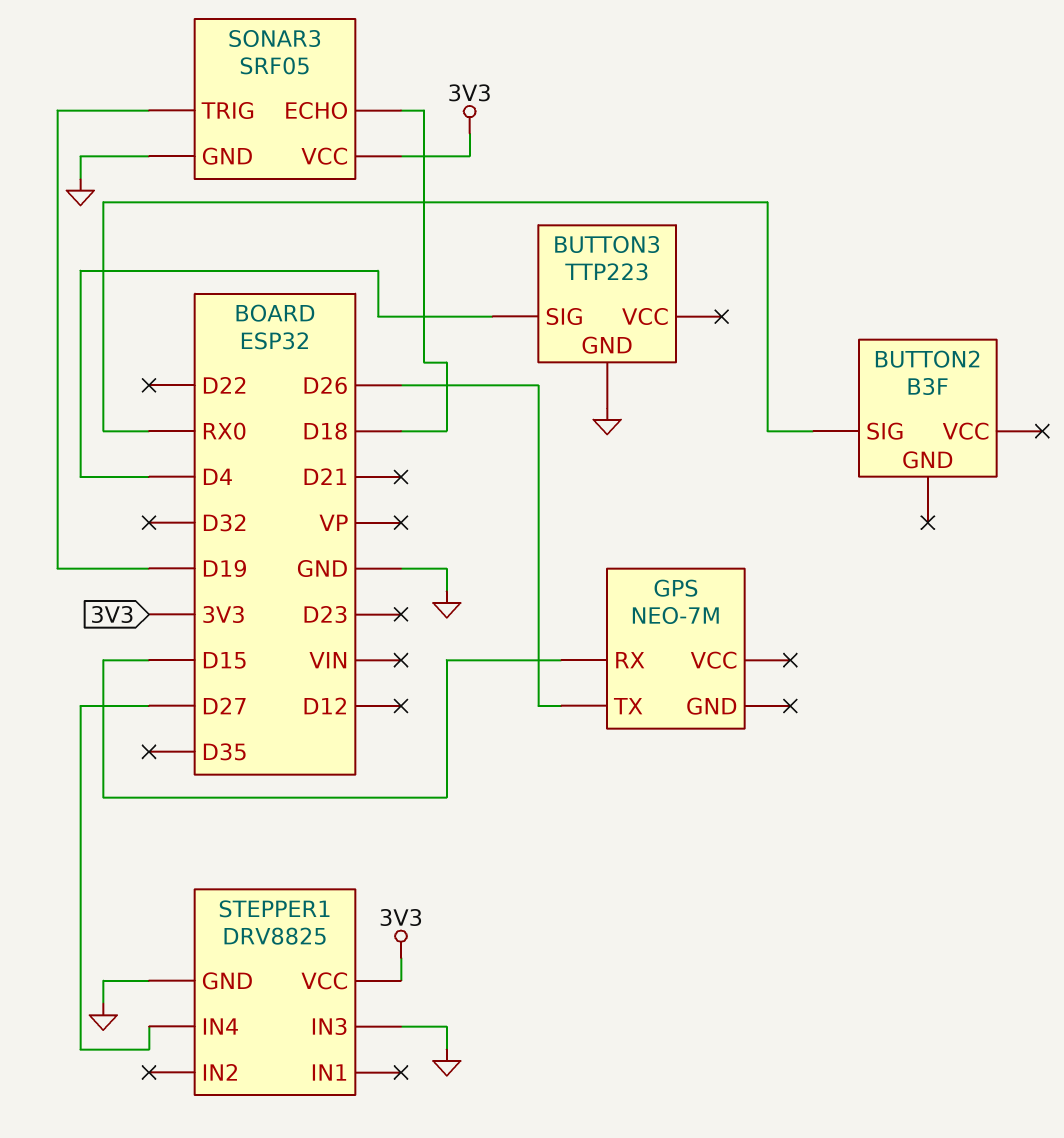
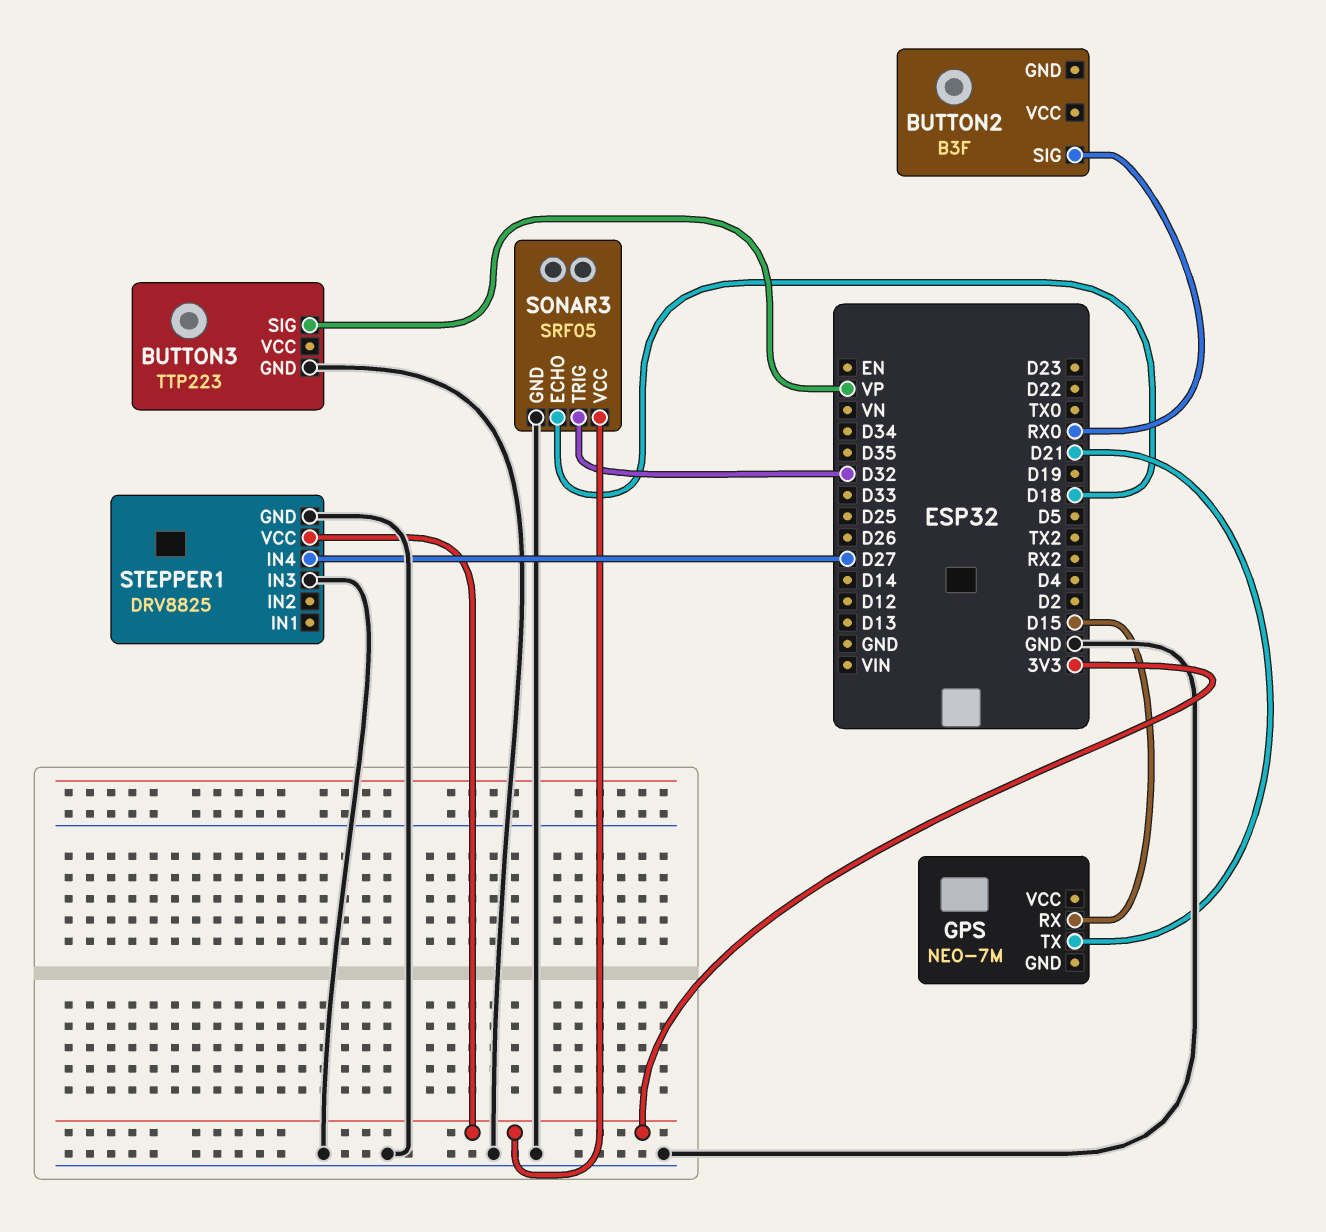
BUTTON3 pin SIG: D4 -> VP
GPS pin TX: D26 -> D21
SONAR3 pin TRIG: D19 -> D32

